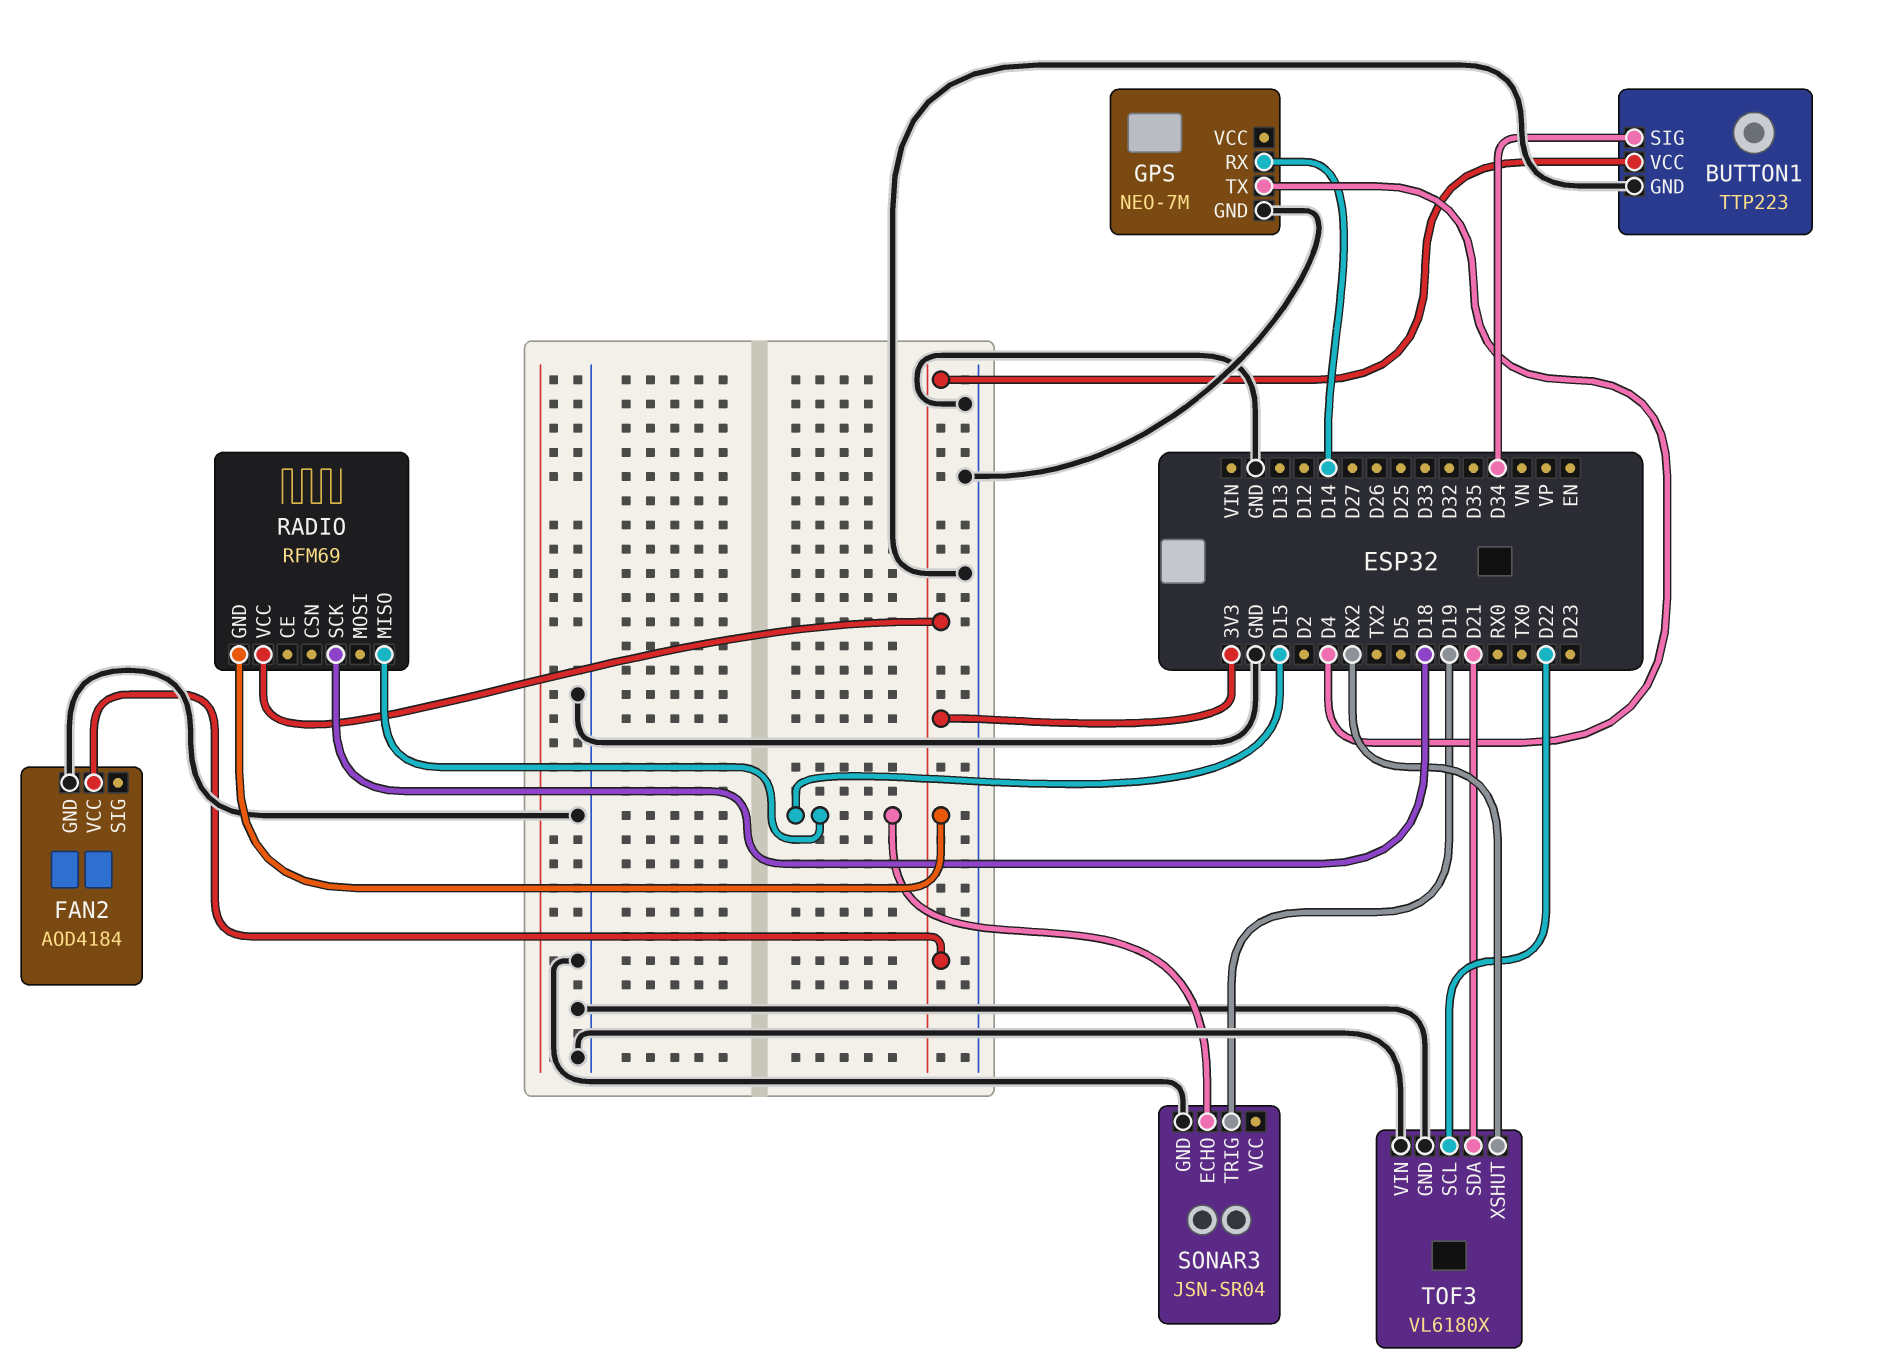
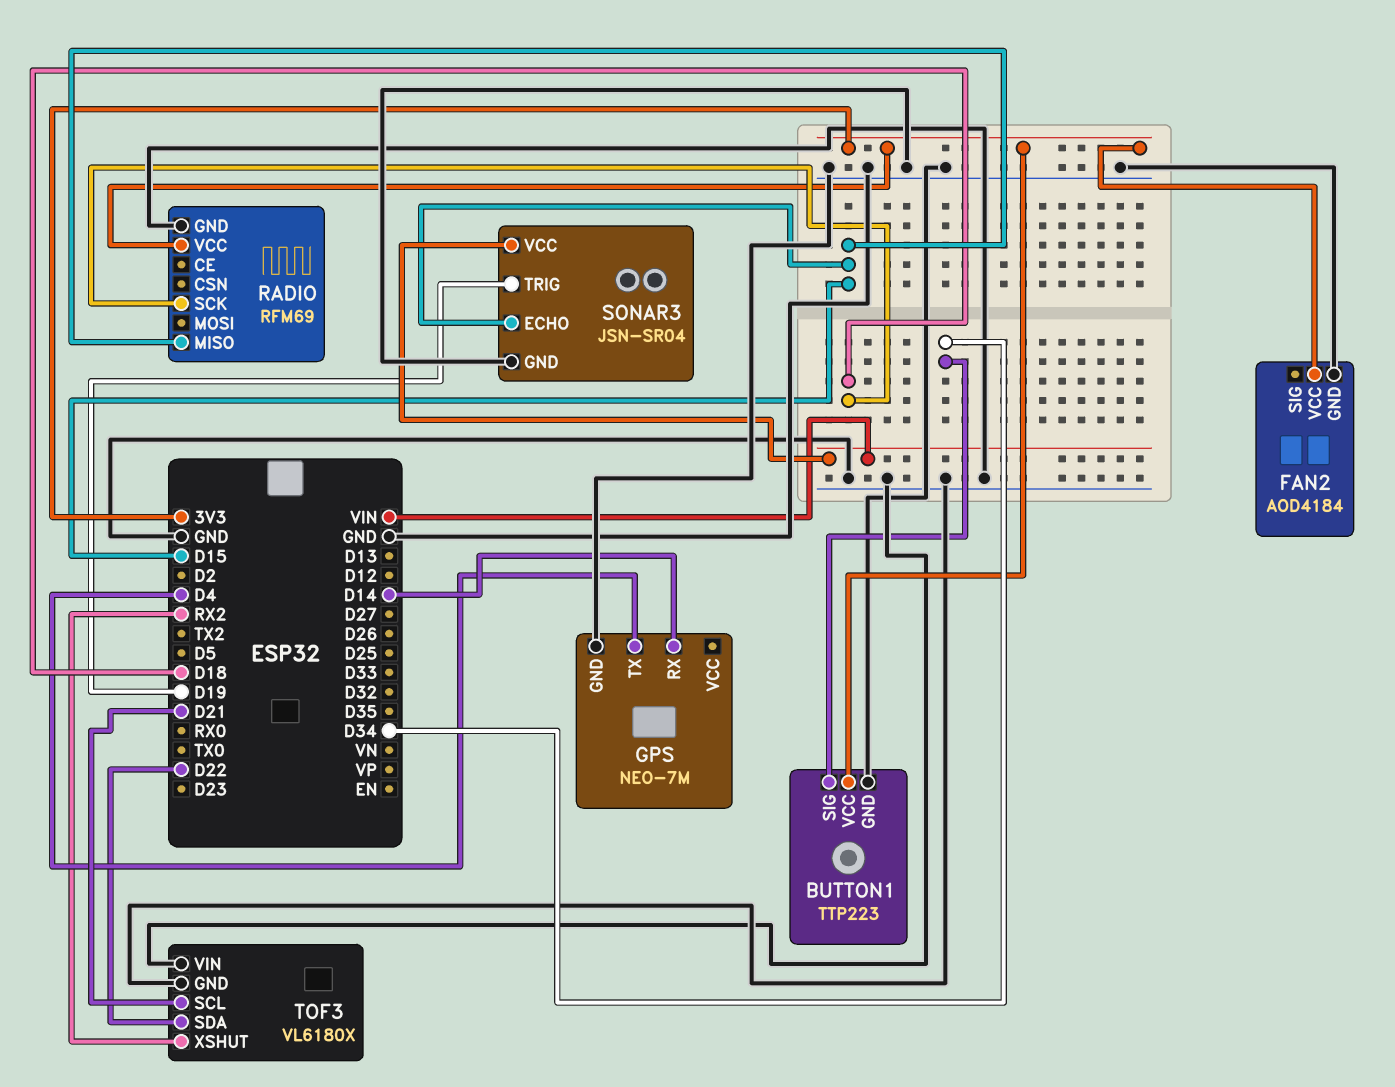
RADIO pin GND: 3V3 -> GND
SONAR3 pin VCC: none -> VIN
TOF3 pin SCL: D22 -> D21
TOF3 pin SDA: D21 -> D22

